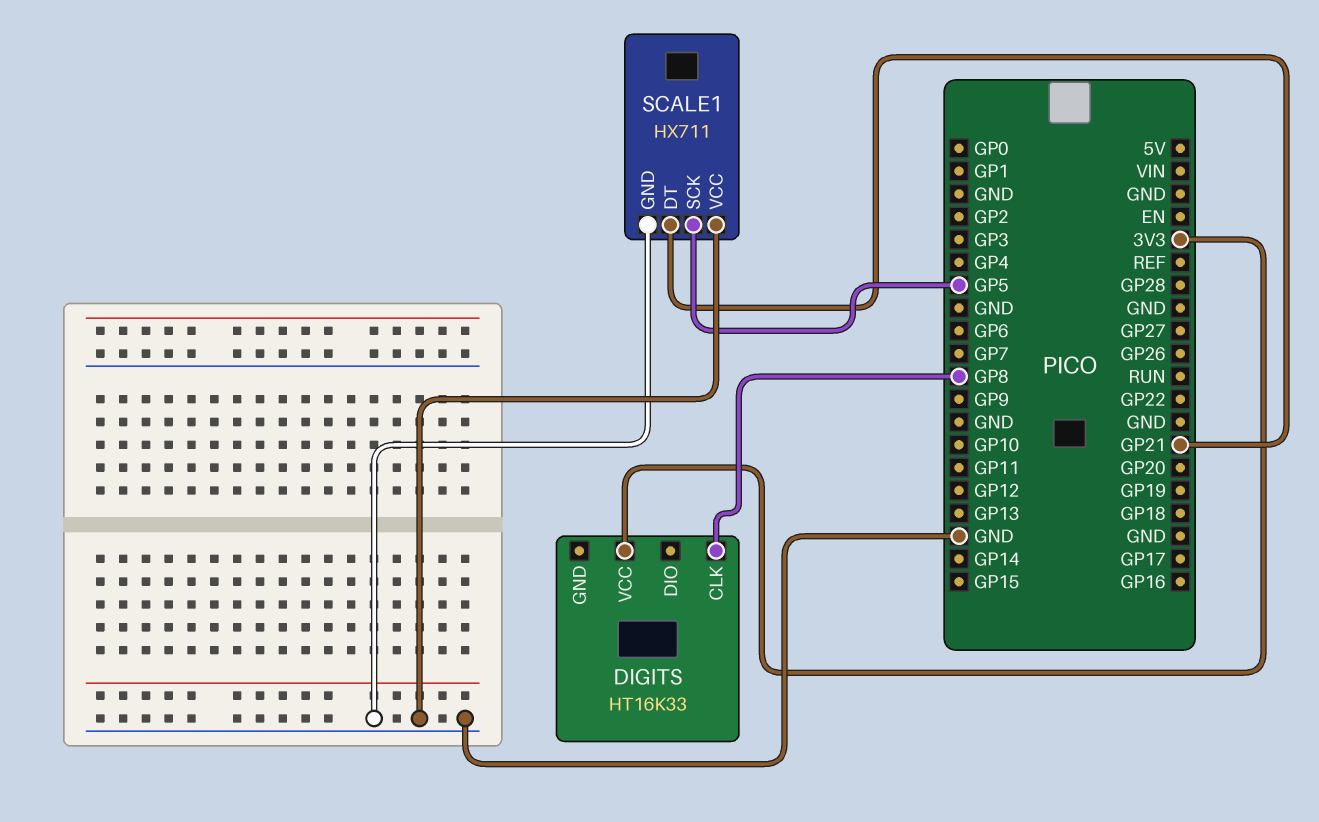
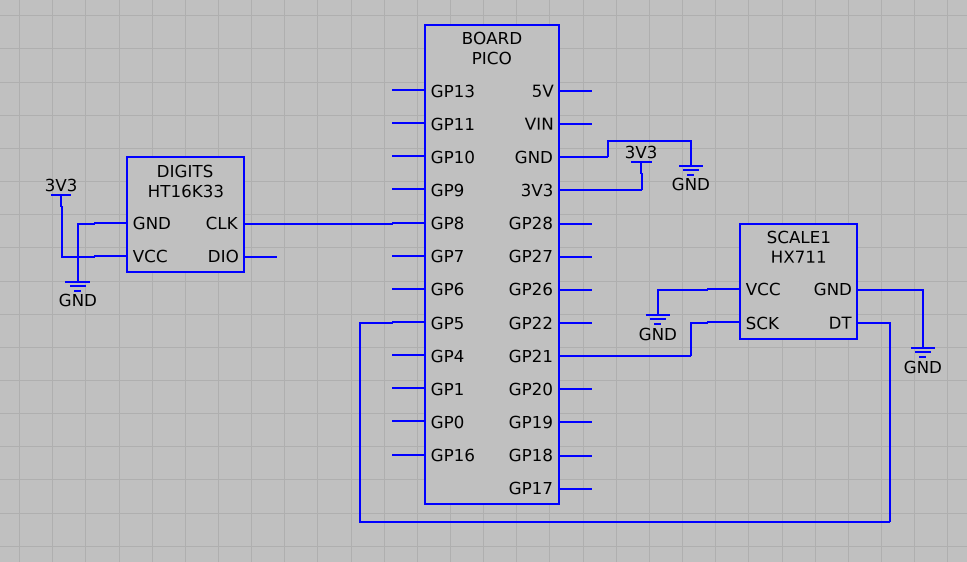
DIGITS pin GND: none -> GND
SCALE1 pin DT: GP21 -> GP5
SCALE1 pin SCK: GP5 -> GP21

